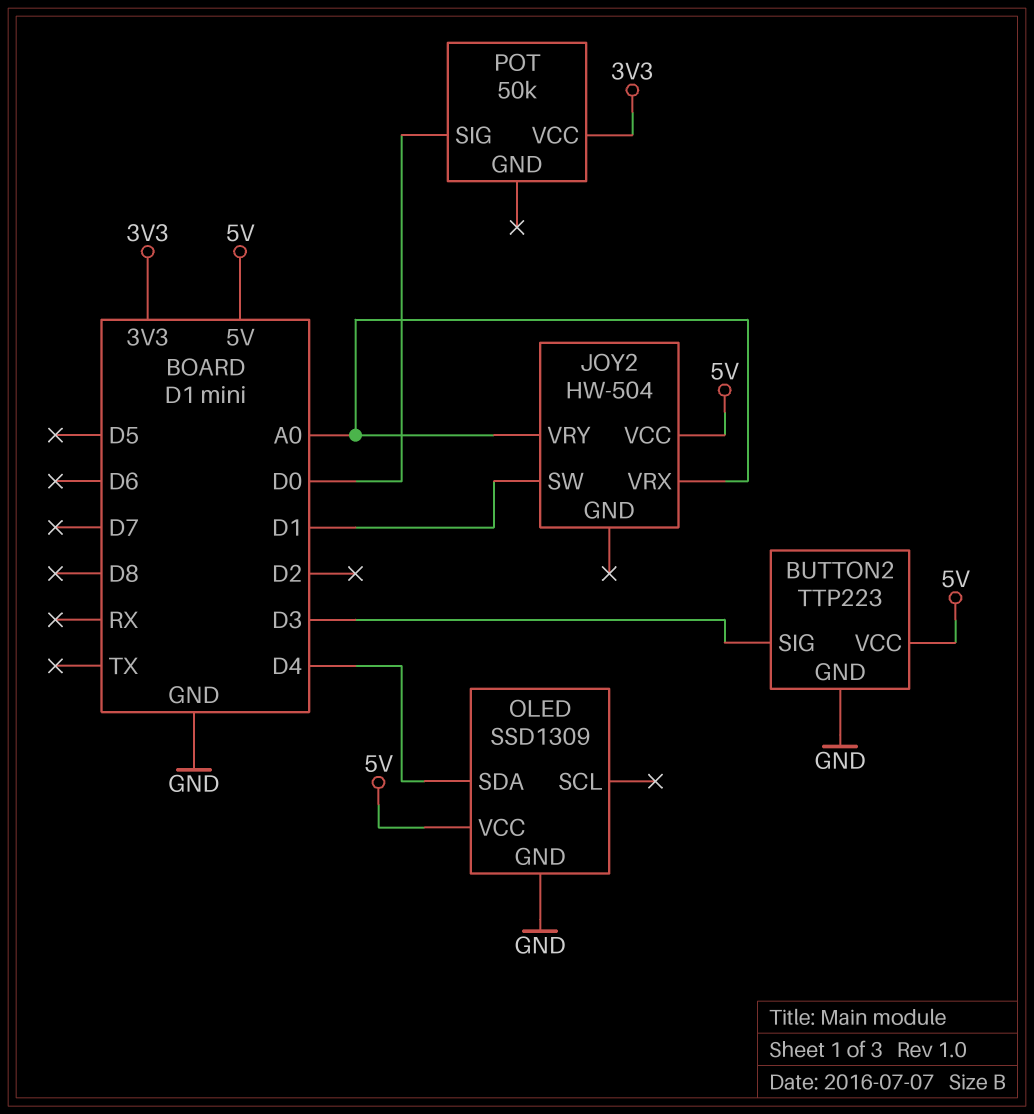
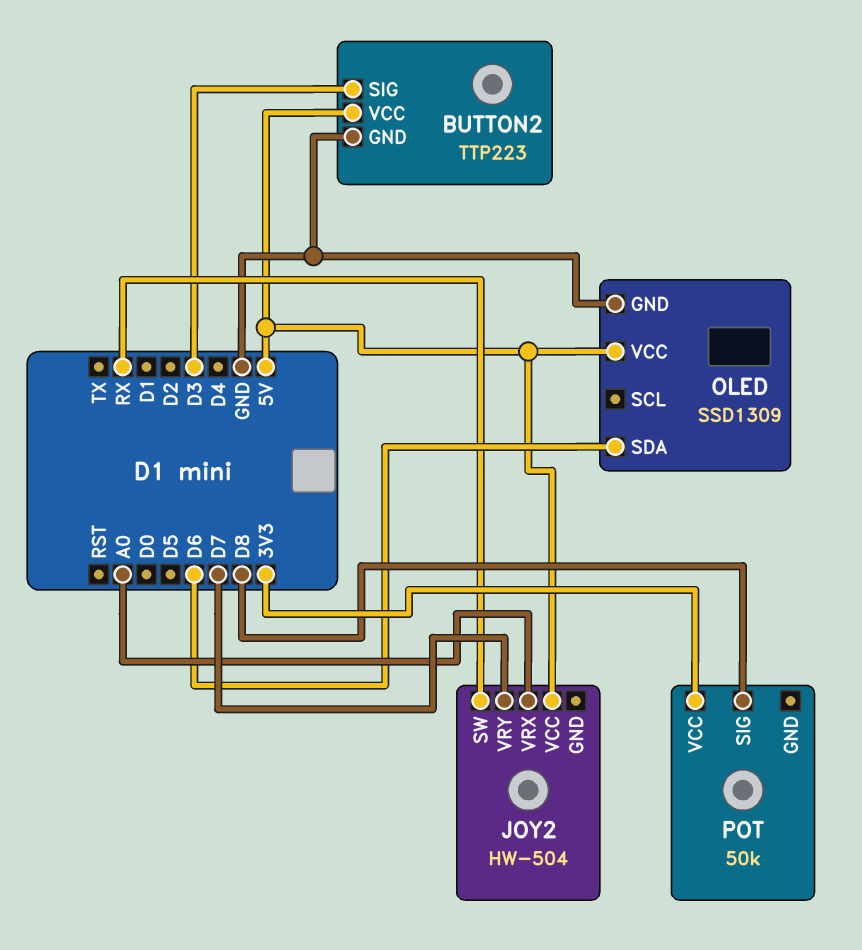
JOY2 pin SW: D1 -> RX
JOY2 pin VRY: A0 -> D7
OLED pin SDA: D4 -> D6
POT pin SIG: D0 -> D8

